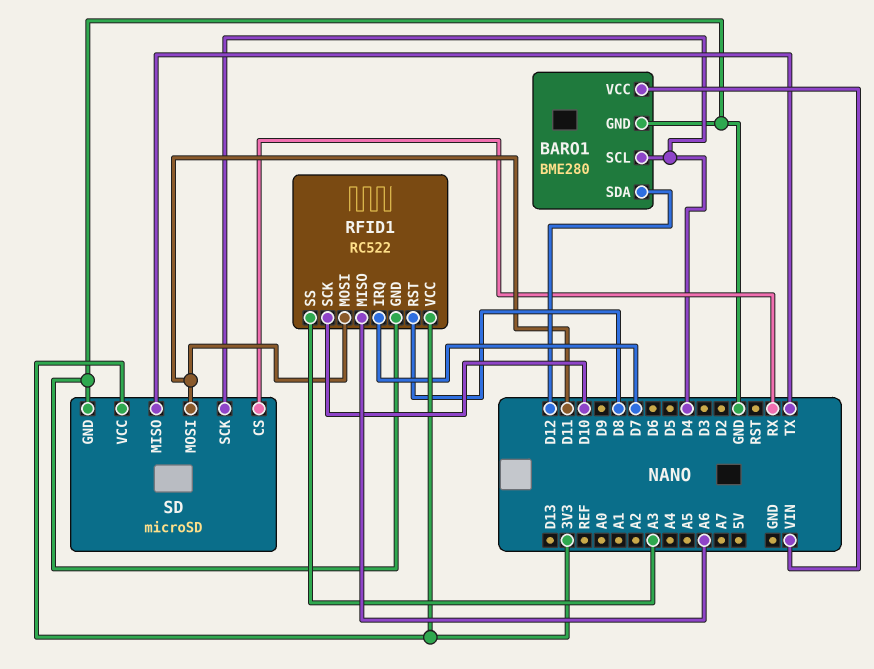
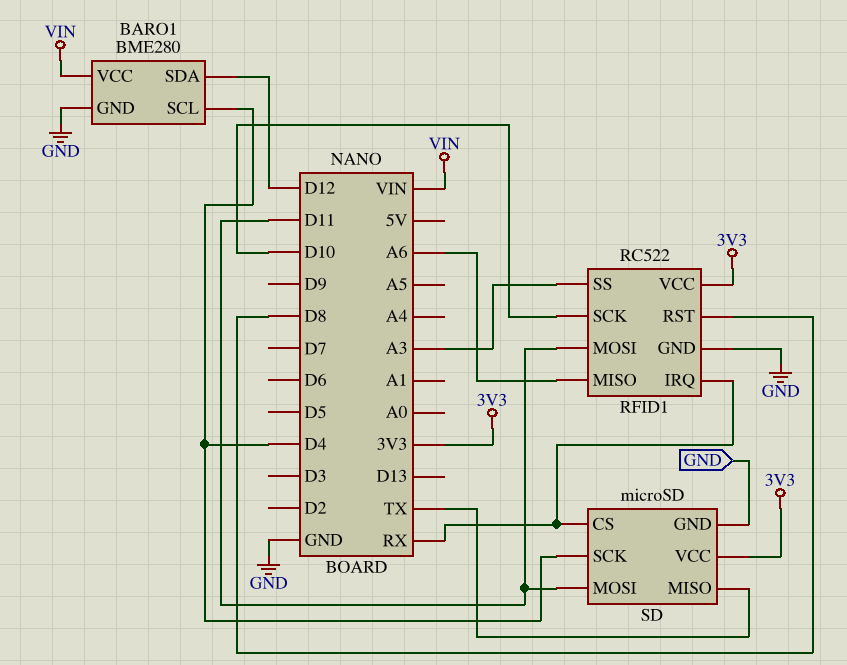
RFID1 pin IRQ: D7 -> RX

